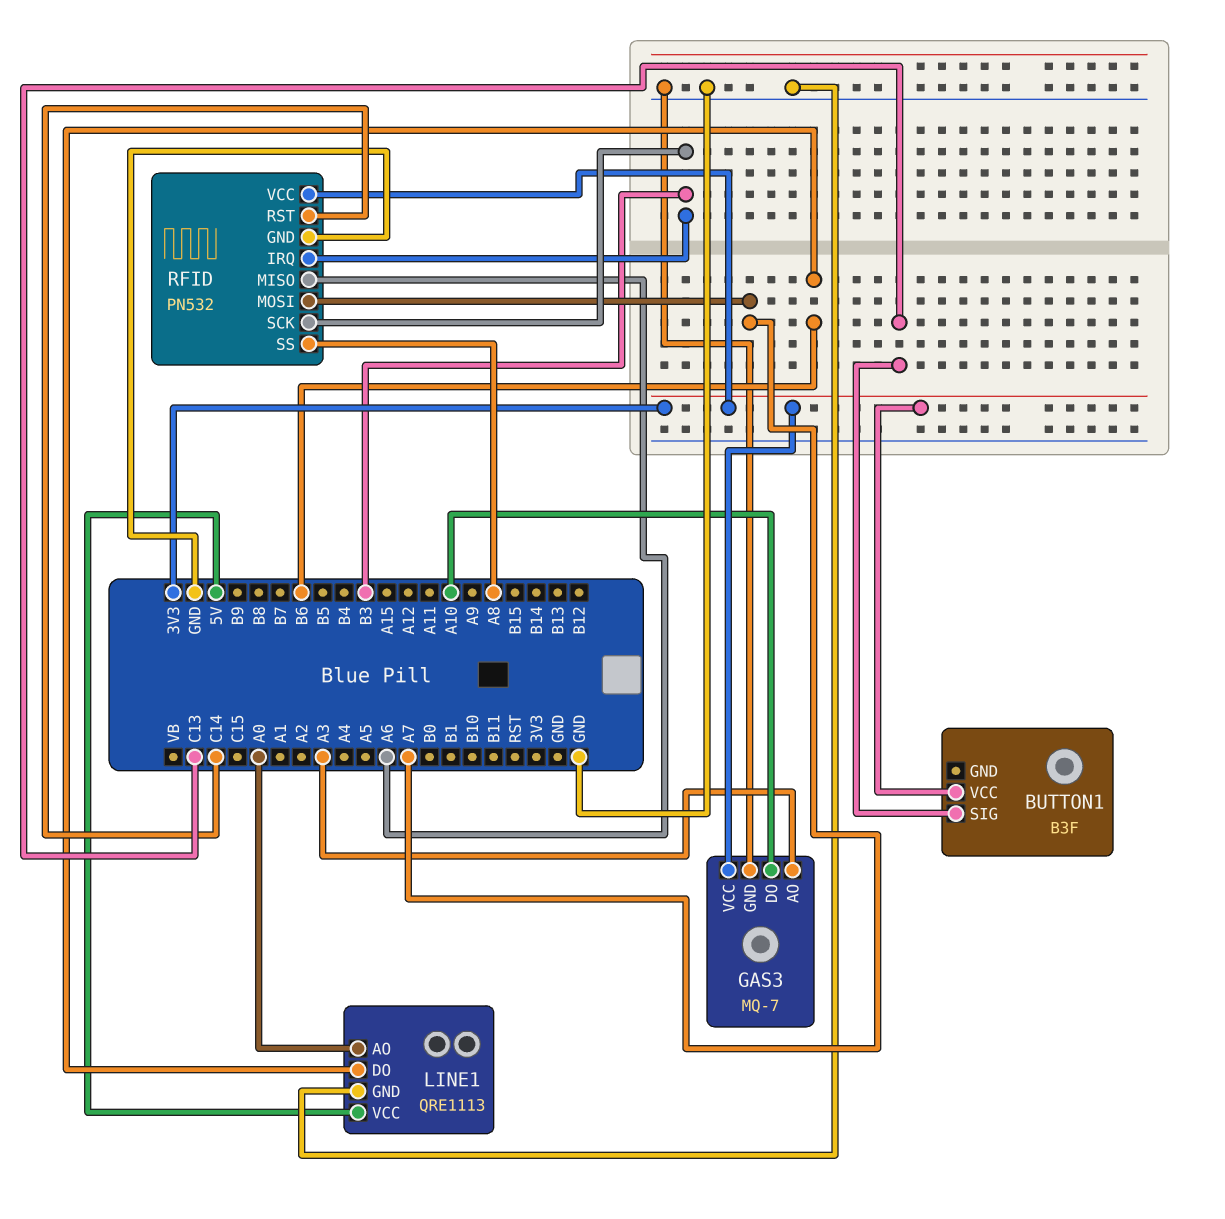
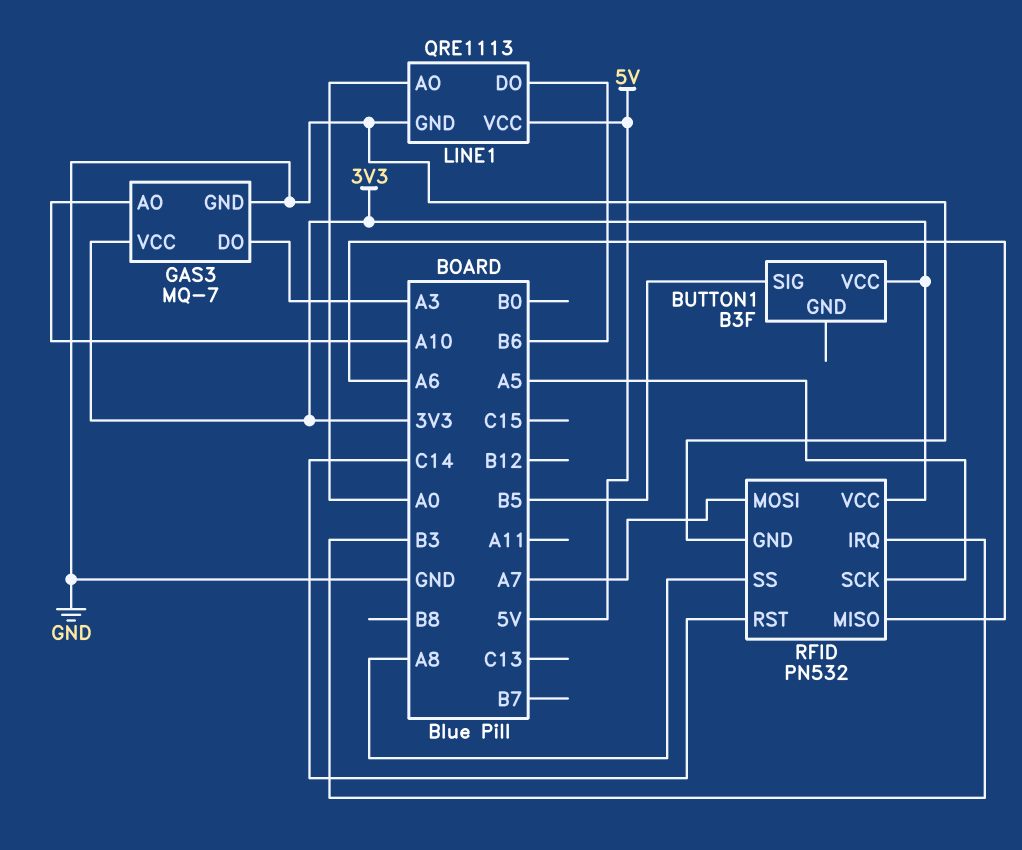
BUTTON1 pin SIG: C13 -> B5
GAS3 pin AO: A3 -> A10
GAS3 pin DO: A10 -> A3
RFID pin SCK: B3 -> A5

